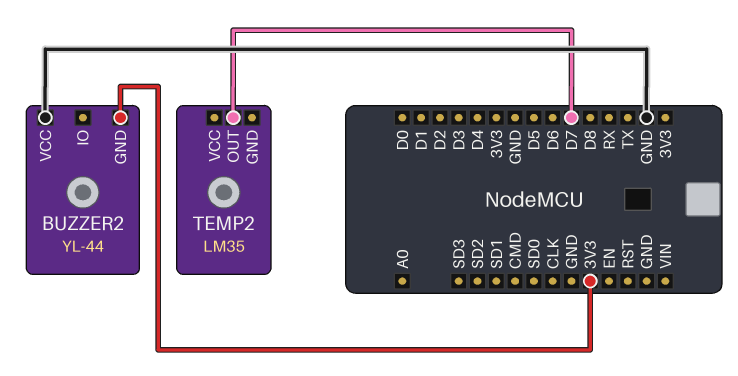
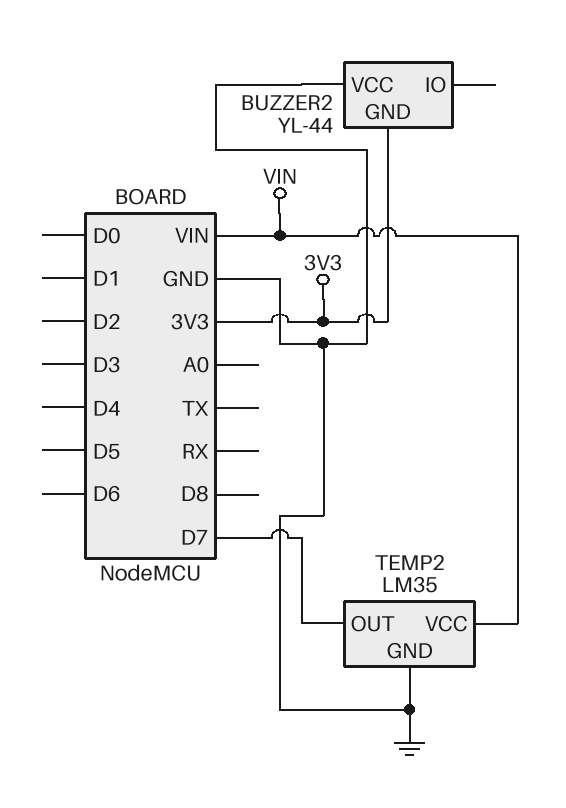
TEMP2 pin GND: none -> GND
TEMP2 pin VCC: none -> VIN

